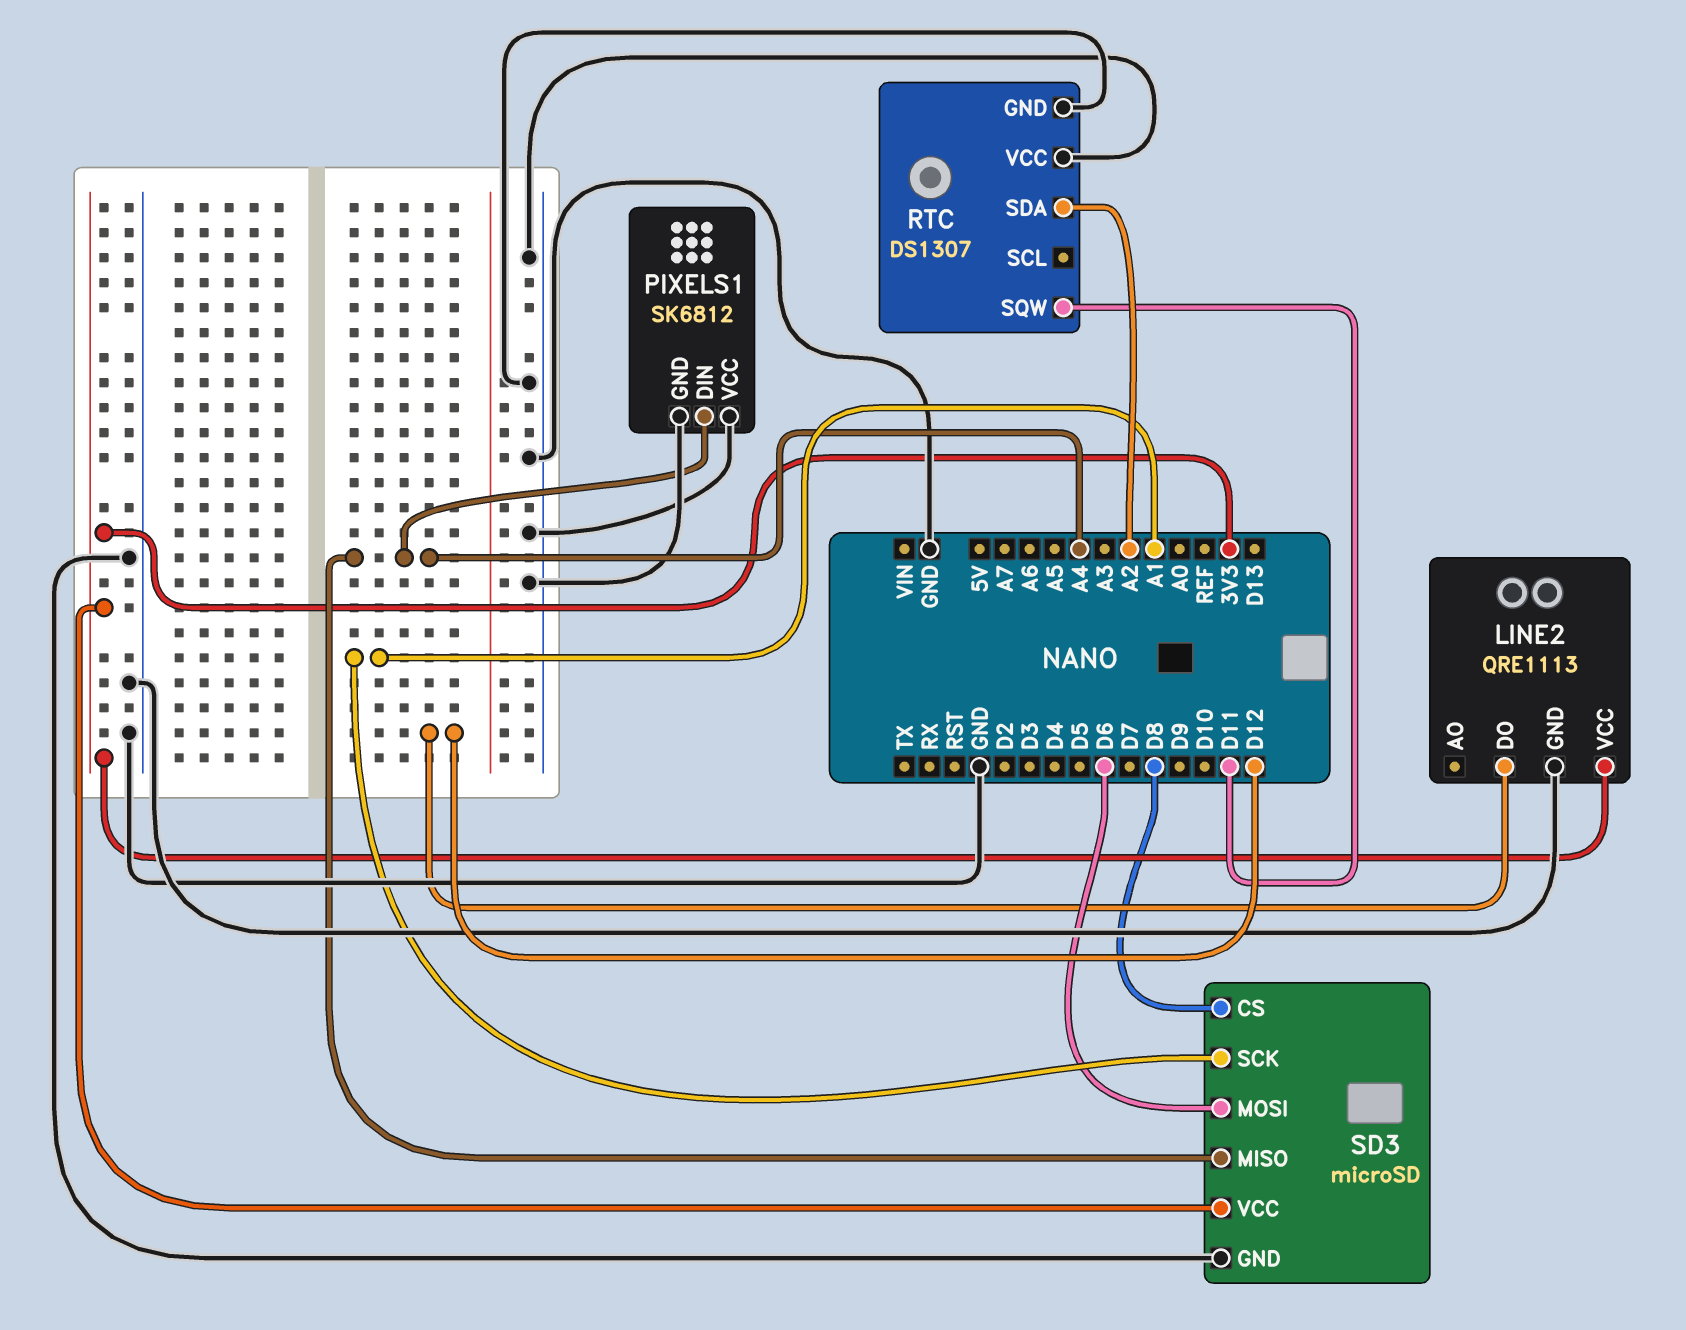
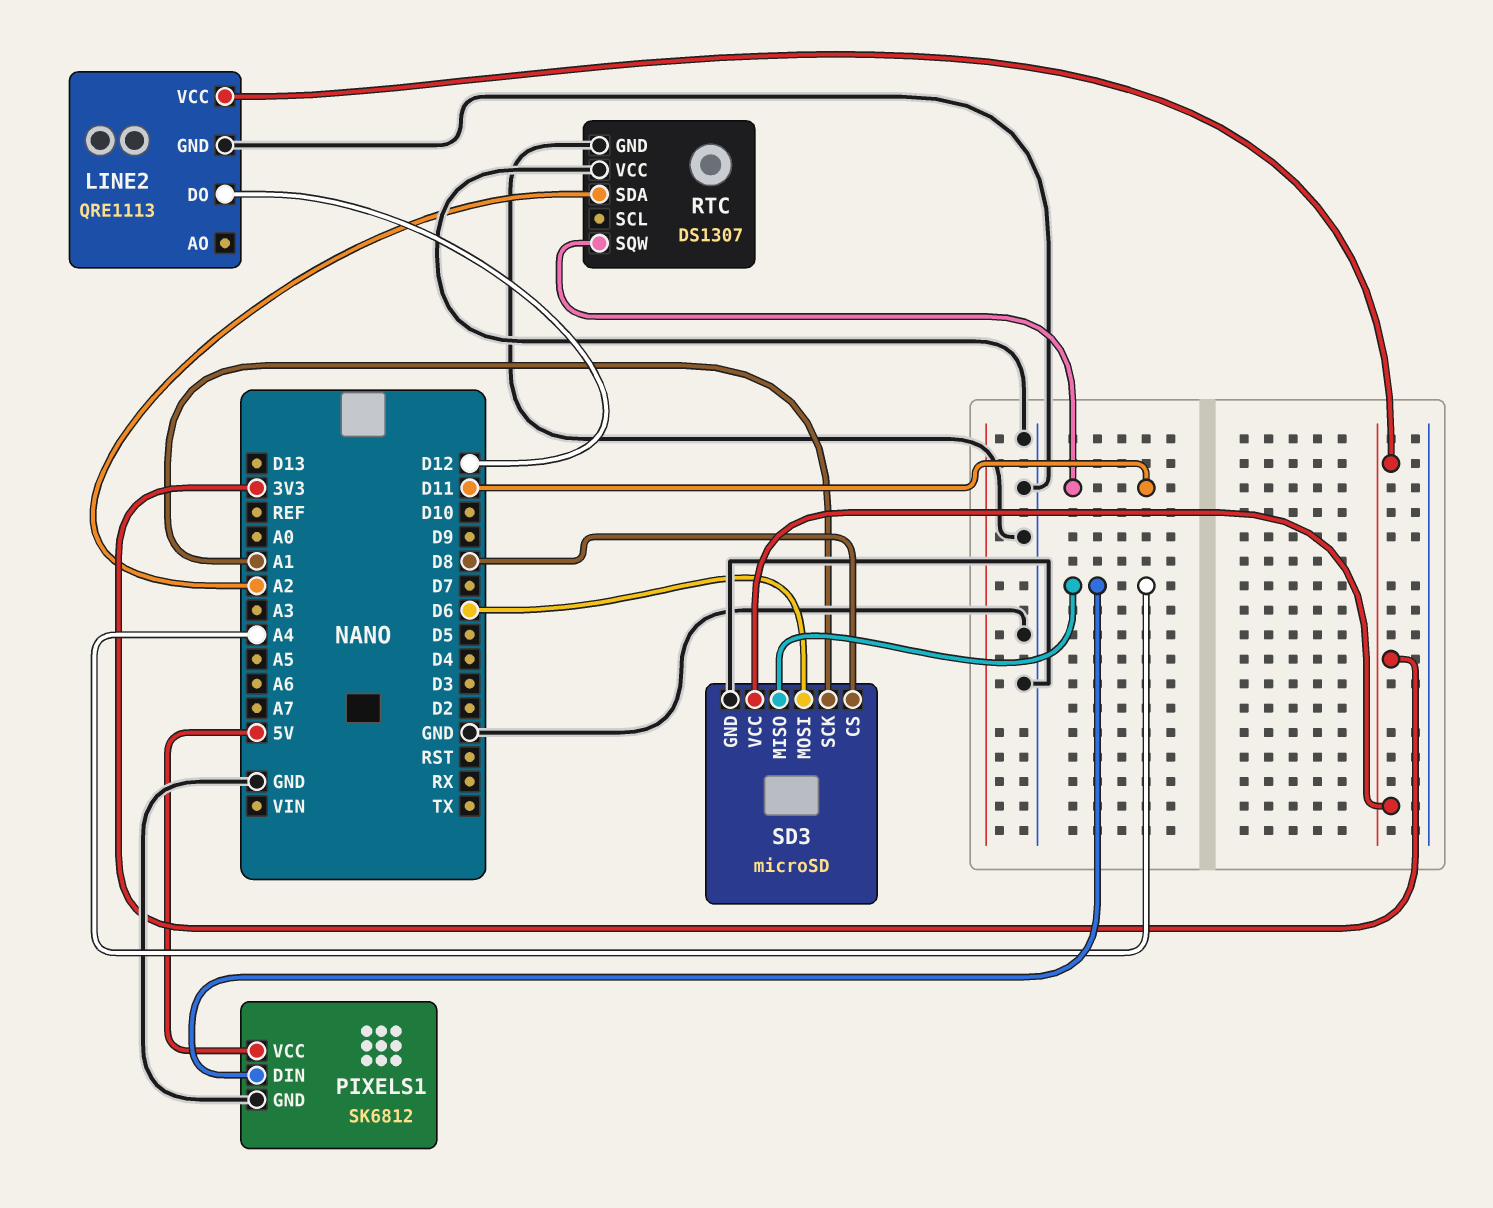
PIXELS1 pin VCC: GND -> 5V

